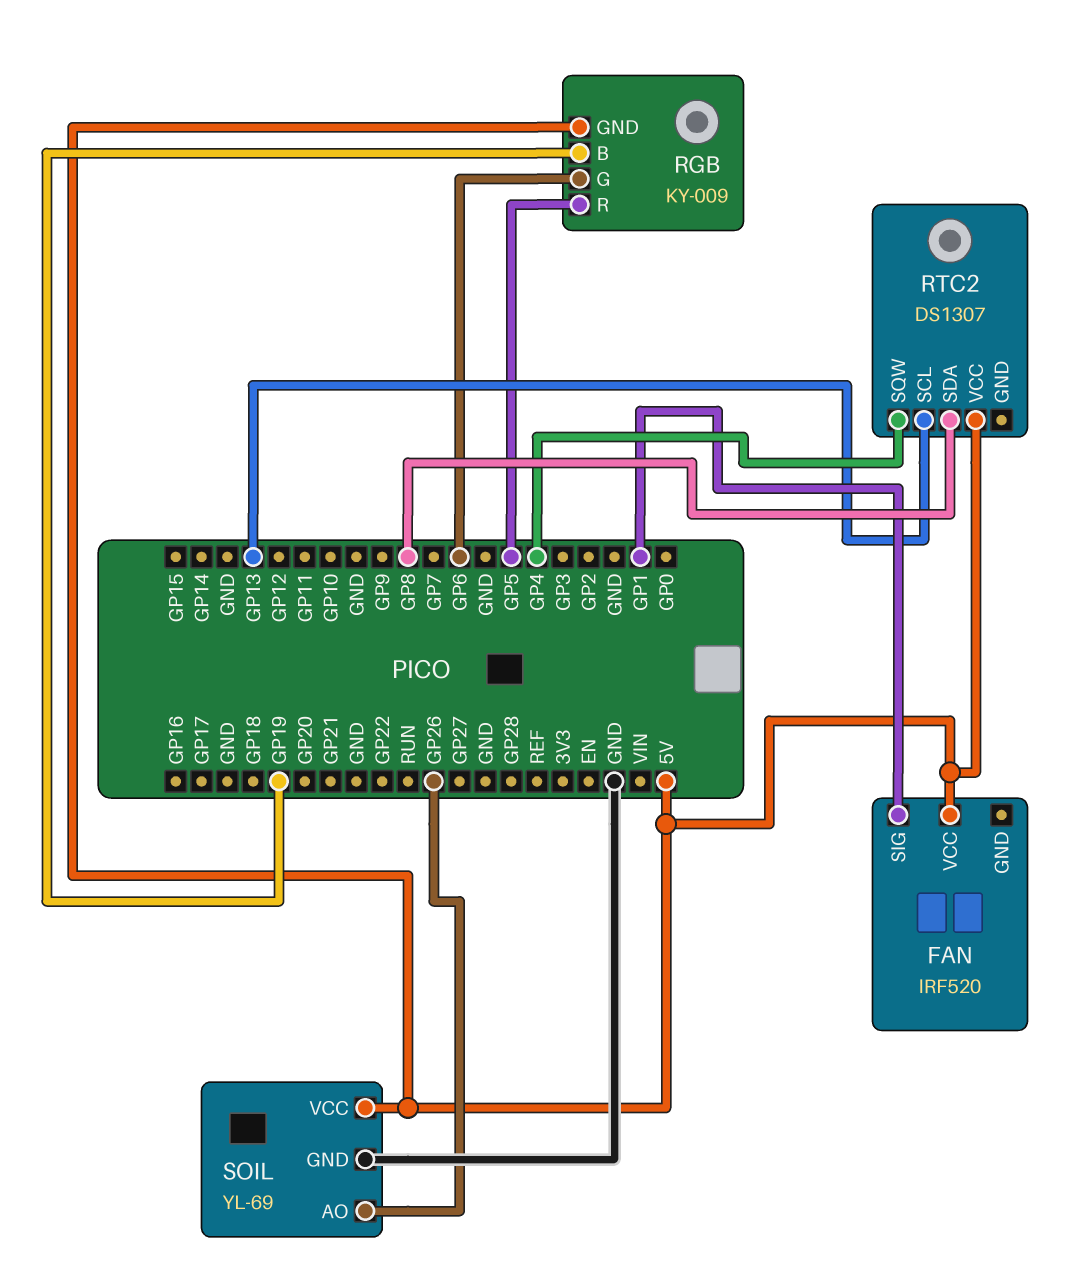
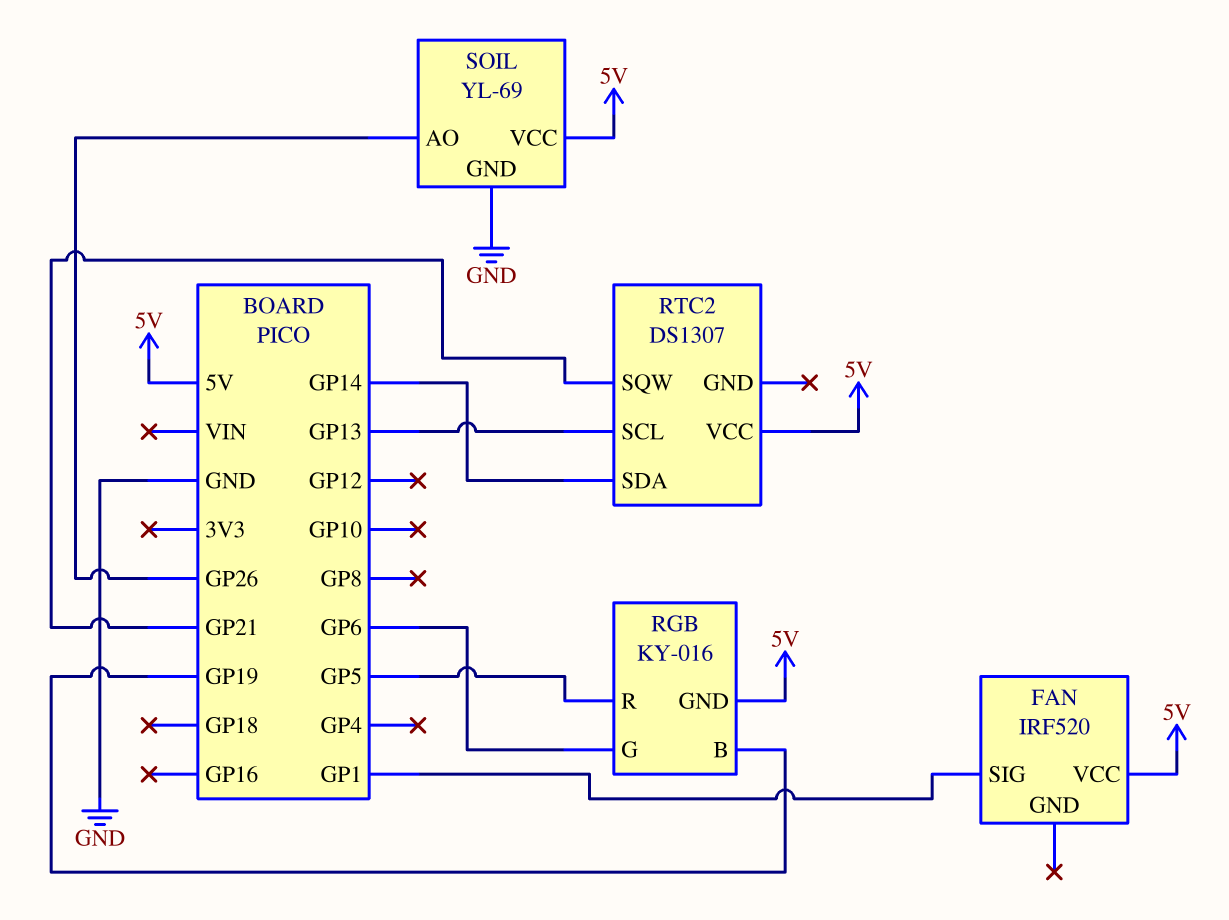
RGB: KY-009 -> KY-016
RTC2 pin SDA: GP8 -> GP14
RTC2 pin SQW: GP4 -> GP21

